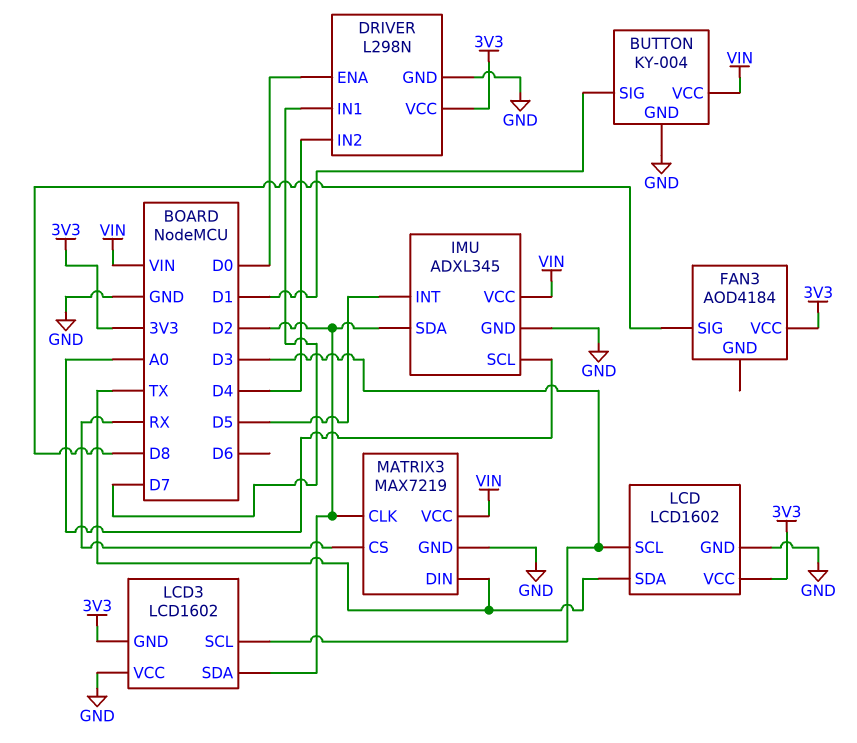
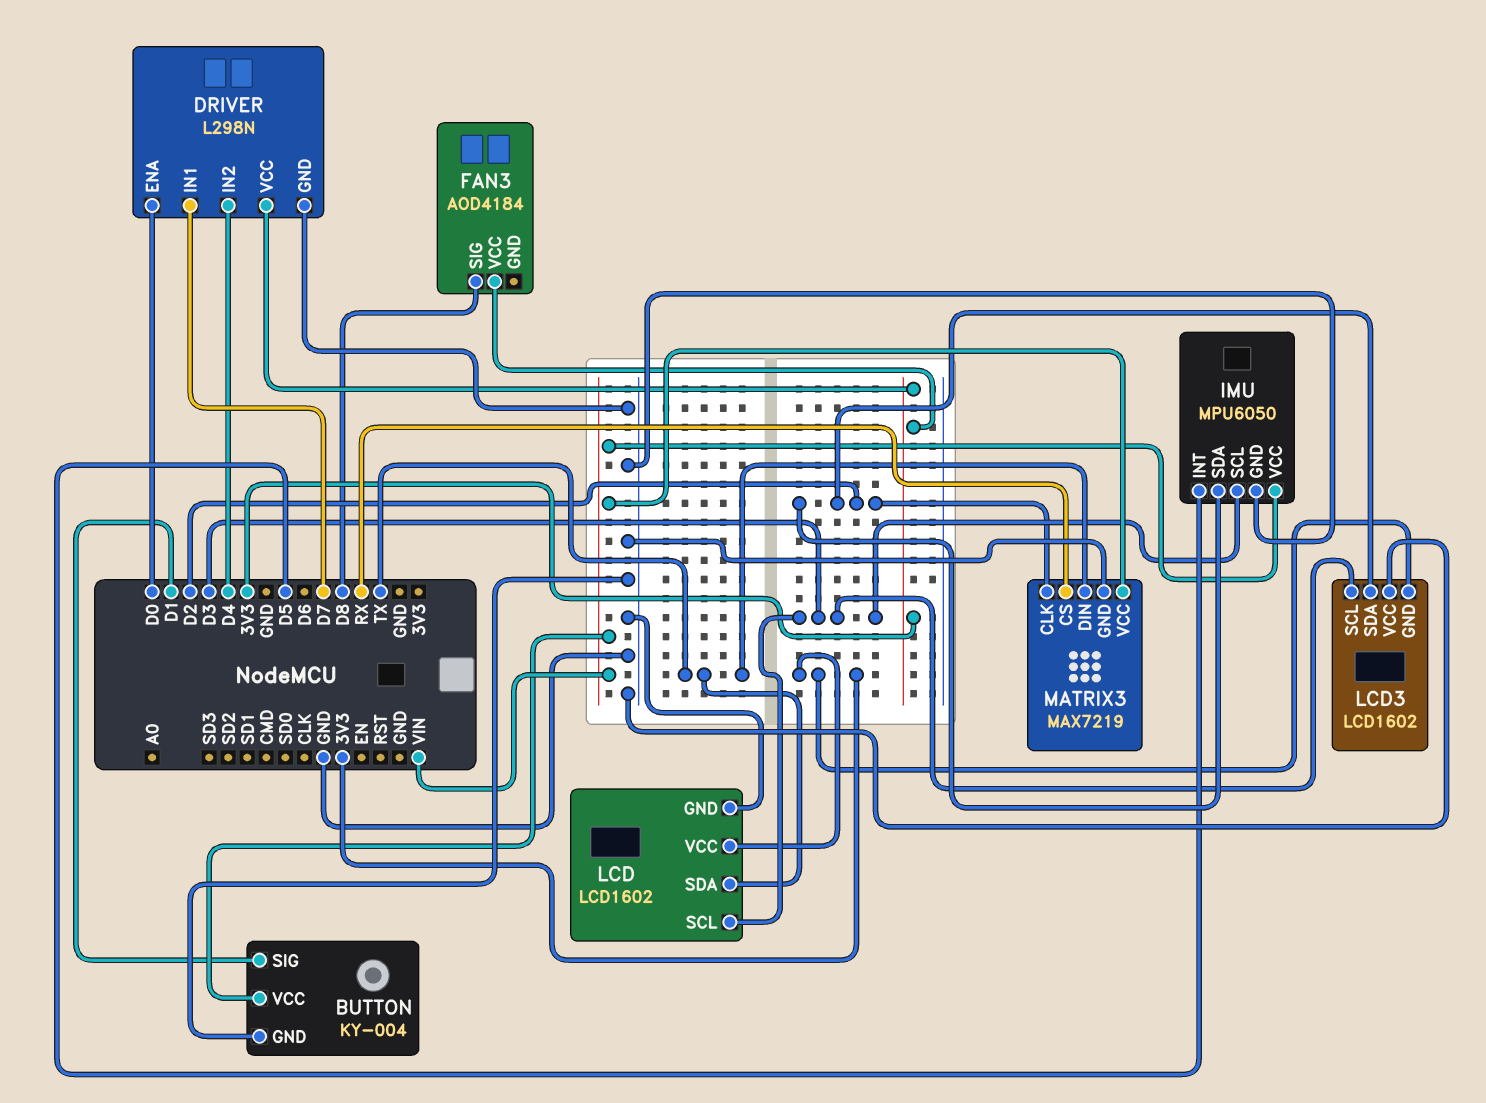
IMU: ADXL345 -> MPU6050
IMU pin SCL: A0 -> D3

